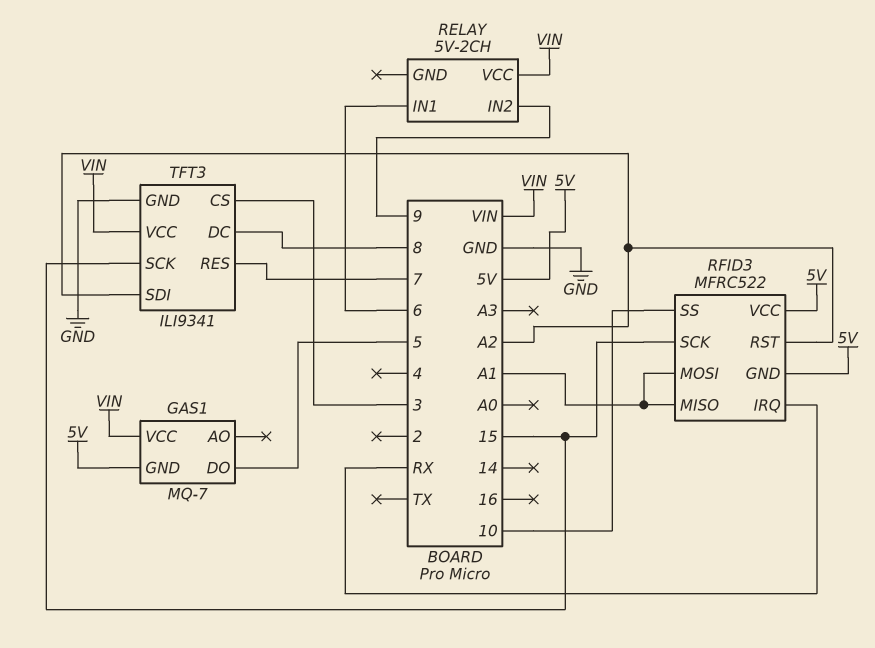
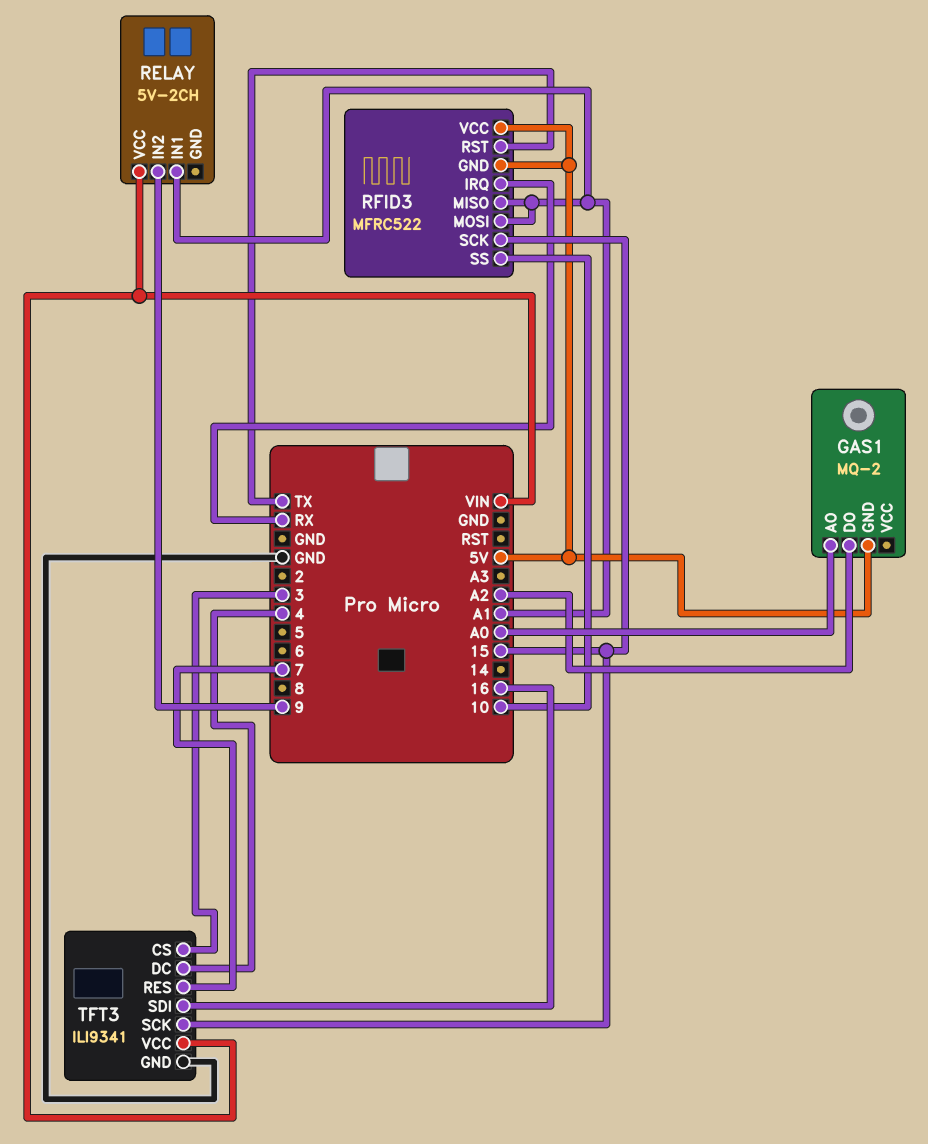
GAS1: MQ-7 -> MQ-2
GAS1 pin AO: none -> A0
GAS1 pin DO: 5 -> A2
GAS1 pin VCC: VIN -> none
RELAY pin IN1: 6 -> A1
RFID3 pin RST: A2 -> TX
TFT3 pin DC: 8 -> 4
TFT3 pin SDI: A2 -> 16

